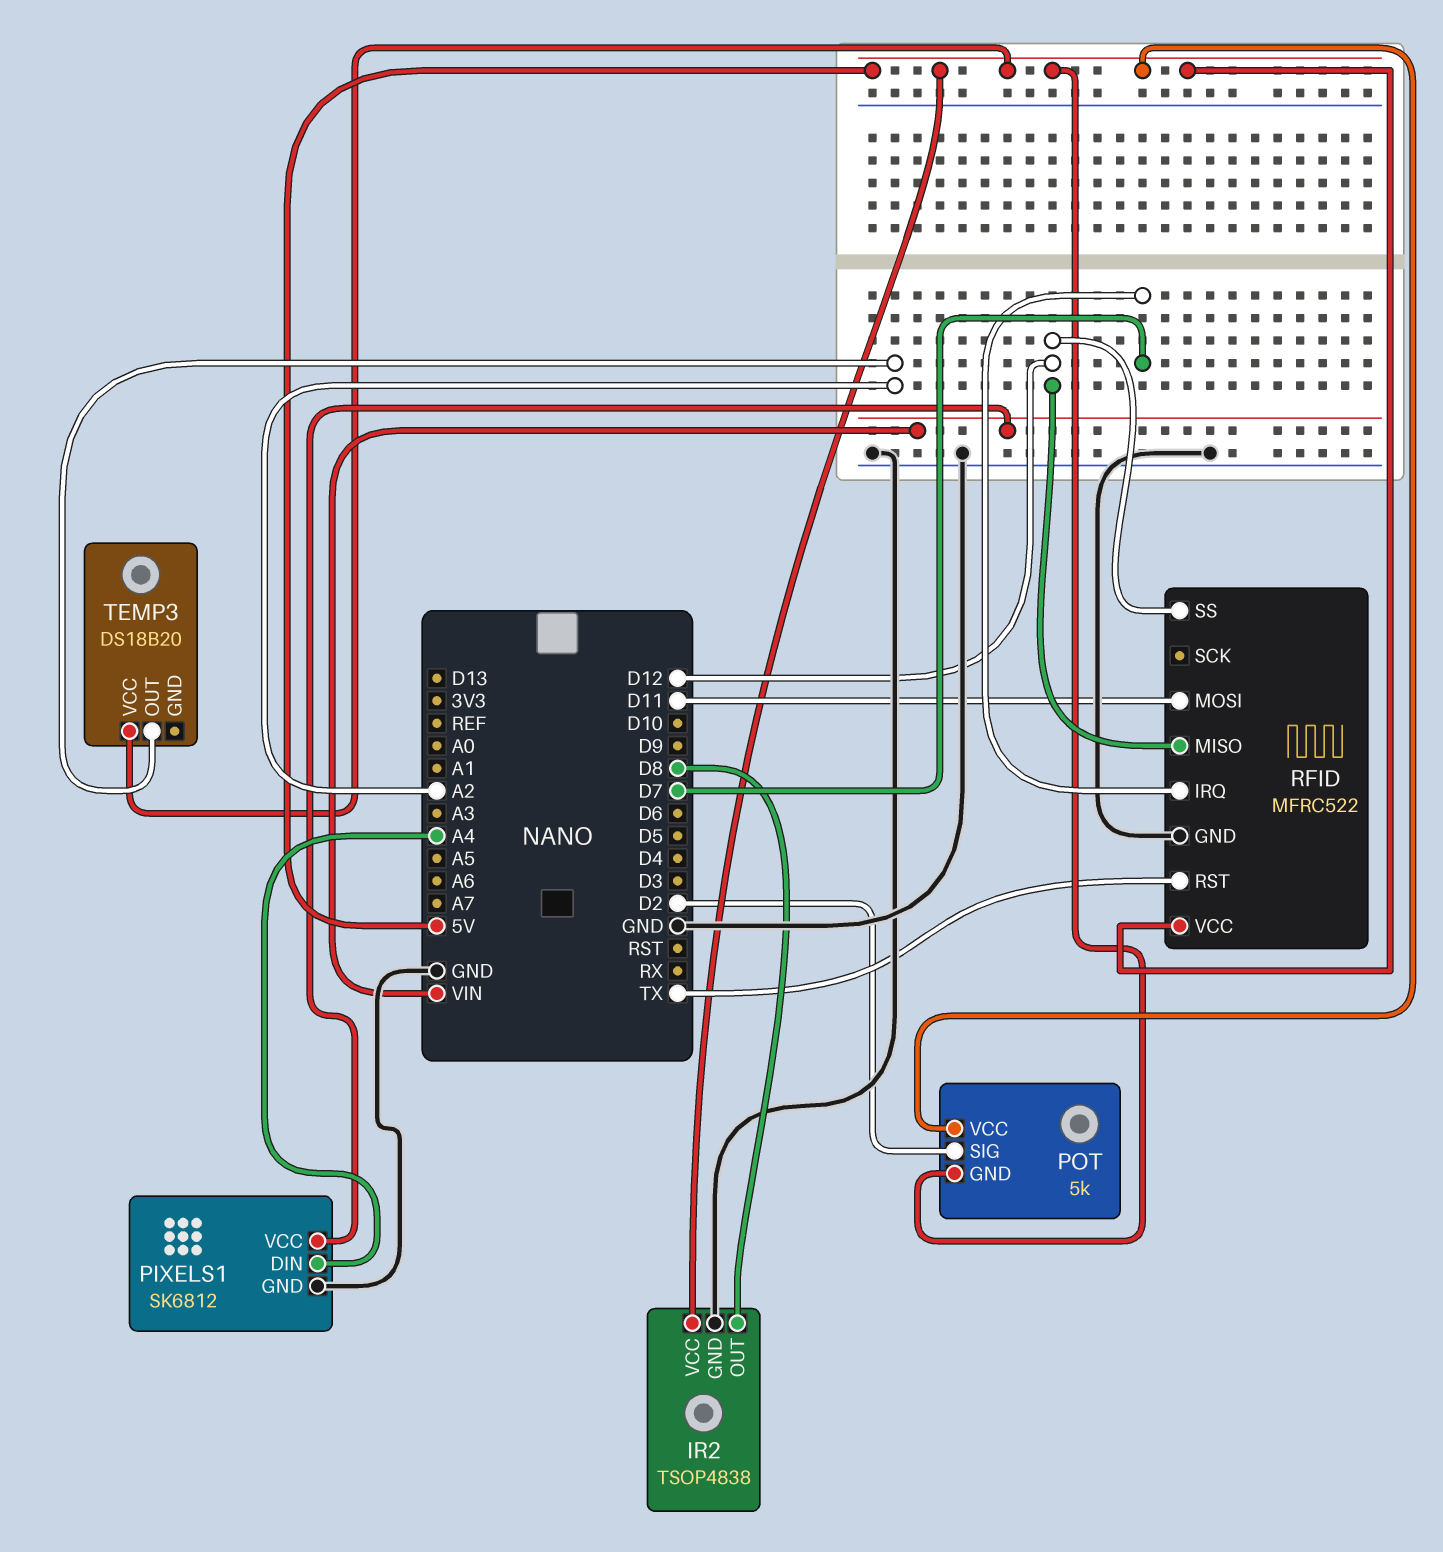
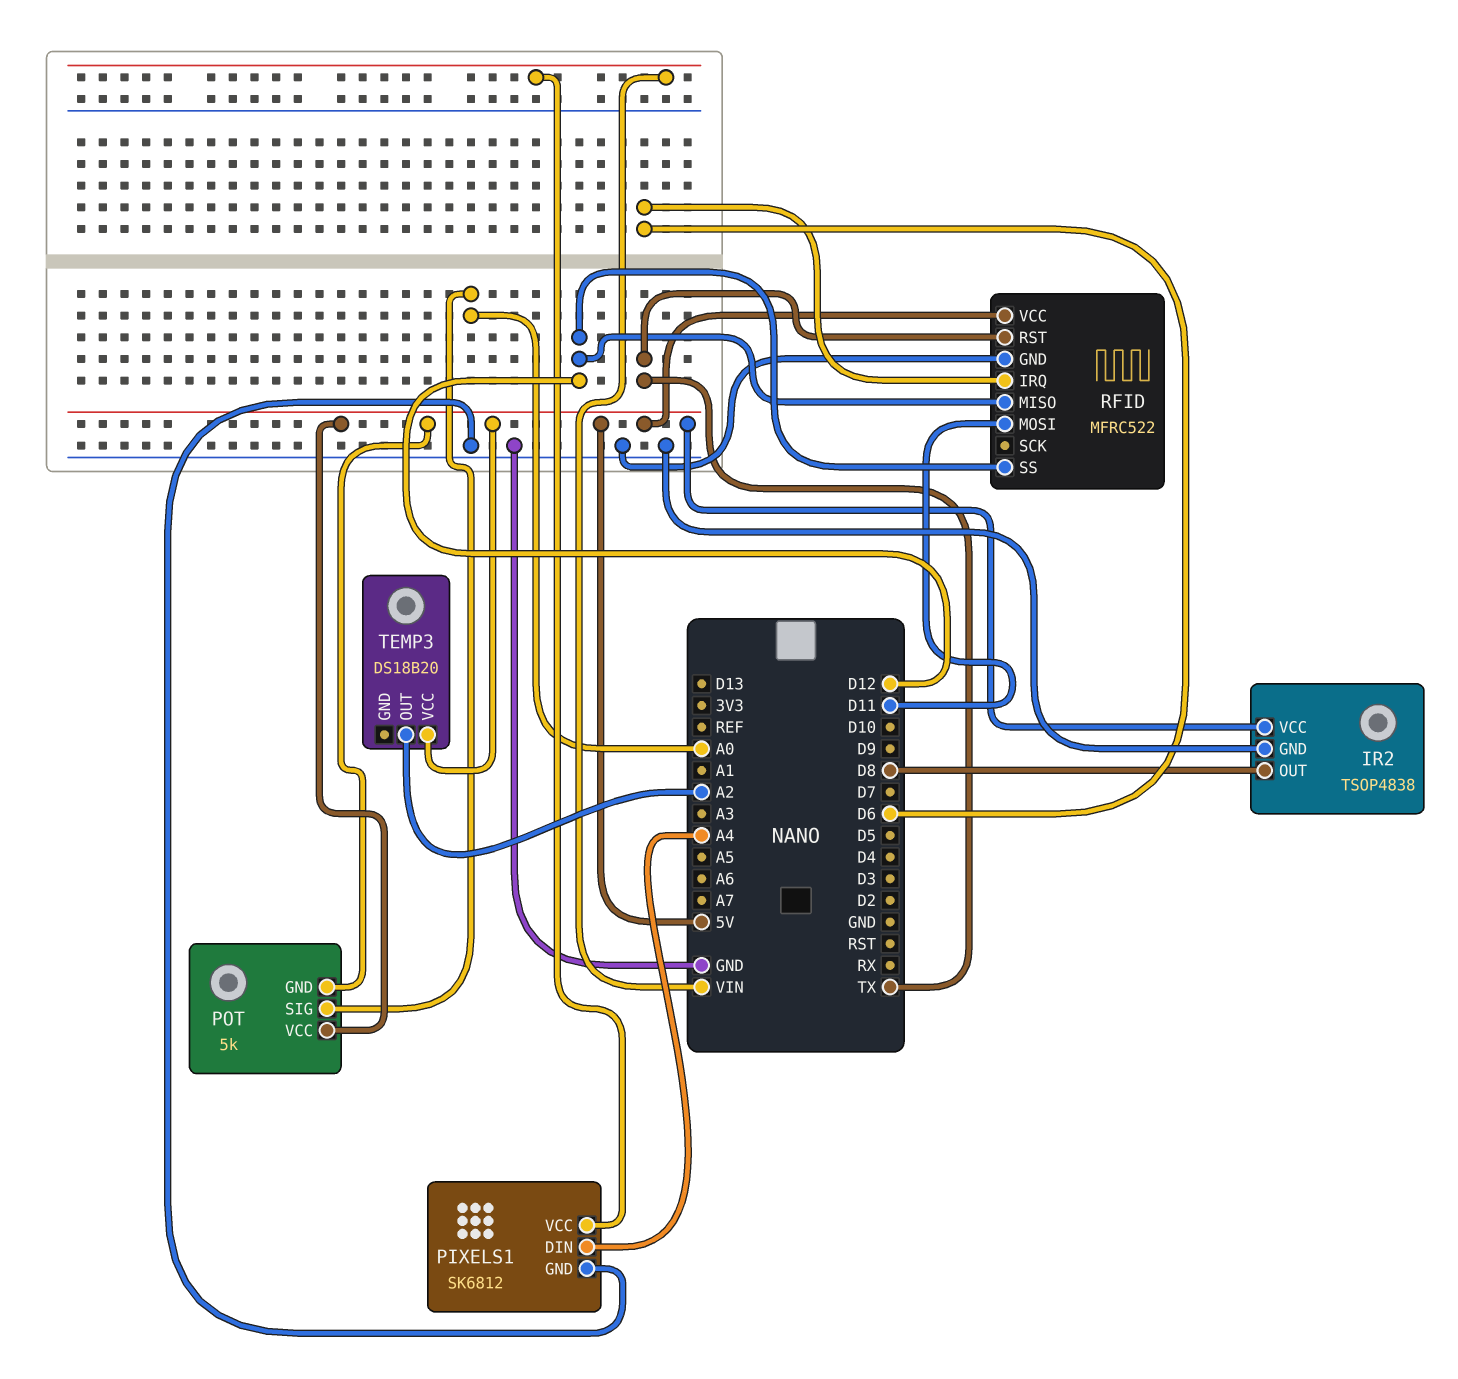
POT pin SIG: D2 -> A0
RFID pin IRQ: D7 -> D6

